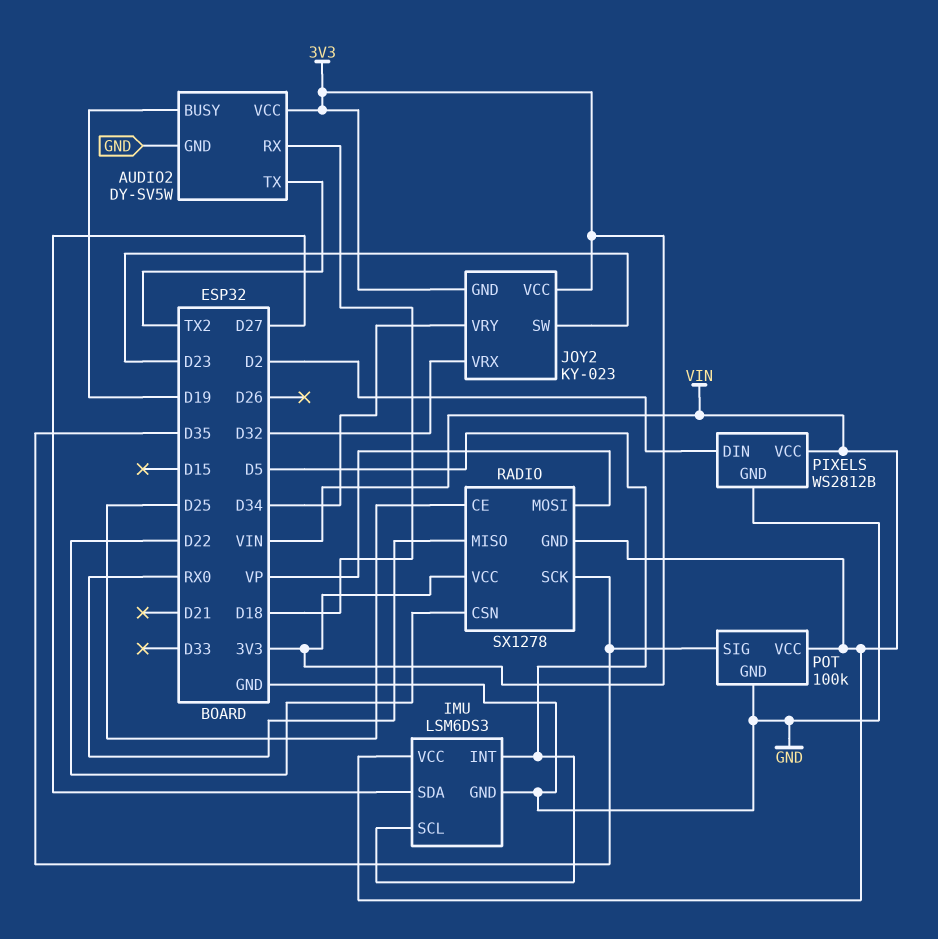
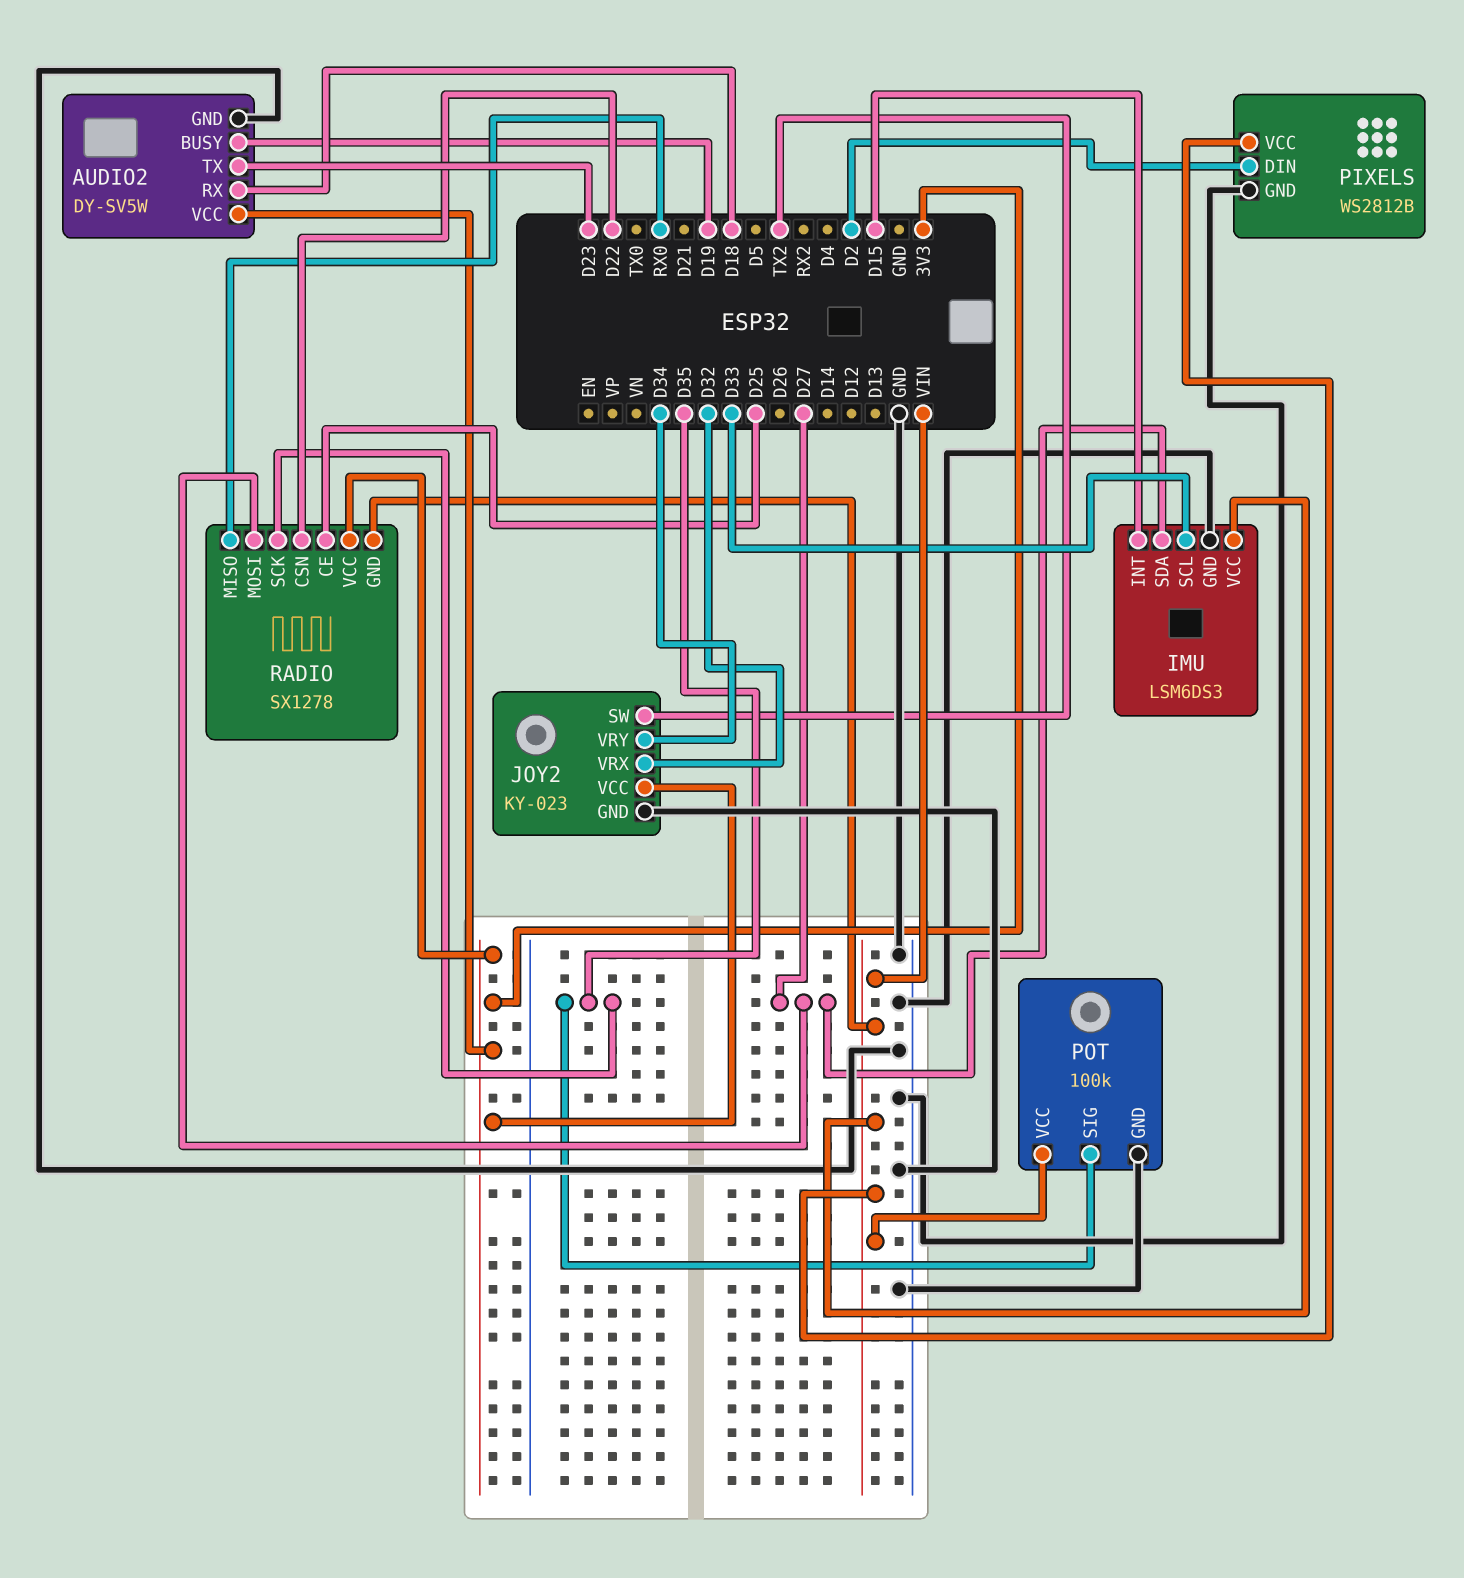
AUDIO2 pin TX: TX2 -> D23
IMU pin INT: D5 -> D15
IMU pin SCL: D5 -> D33
JOY2 pin GND: 3V3 -> GND
JOY2 pin SW: D23 -> TX2
RADIO pin MOSI: VP -> D27

